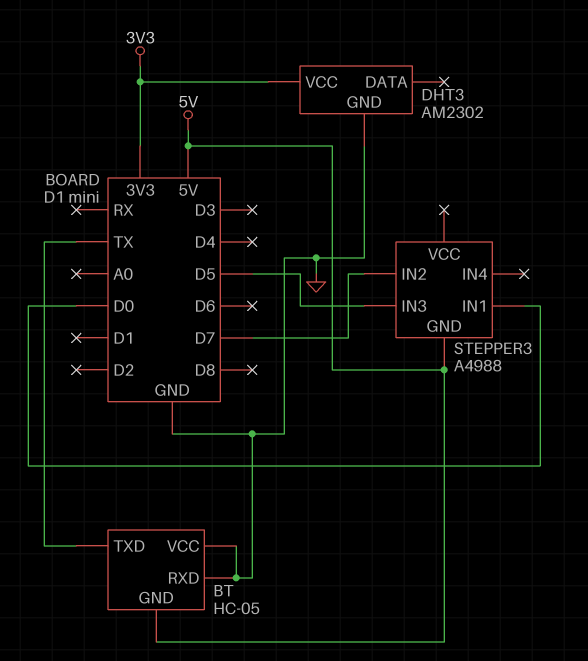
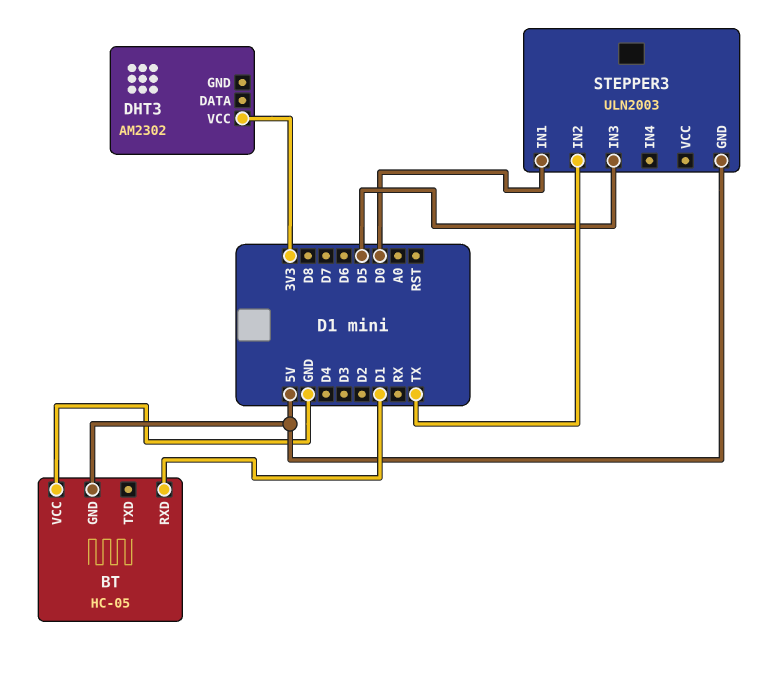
BT pin RXD: GND -> D1
BT pin TXD: TX -> none
DHT3 pin GND: GND -> none
STEPPER3: A4988 -> ULN2003
STEPPER3 pin IN2: D7 -> TX

